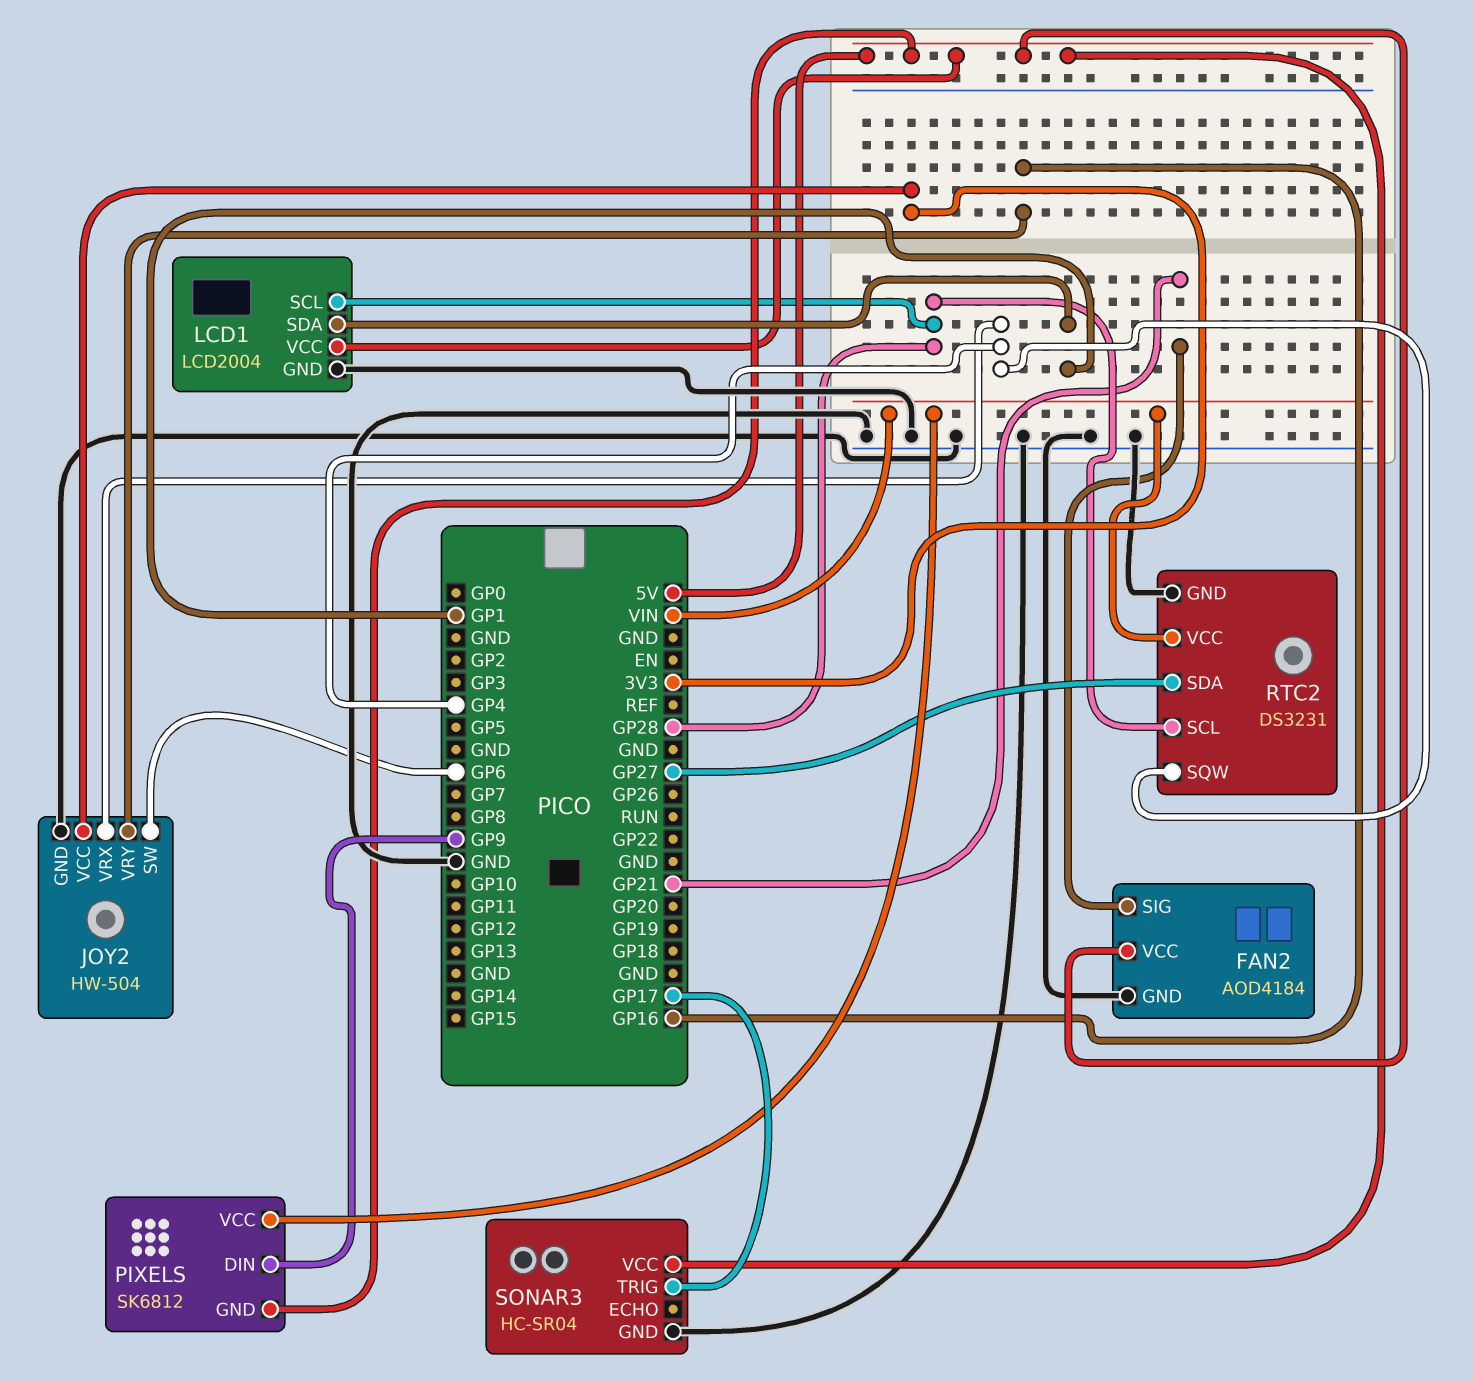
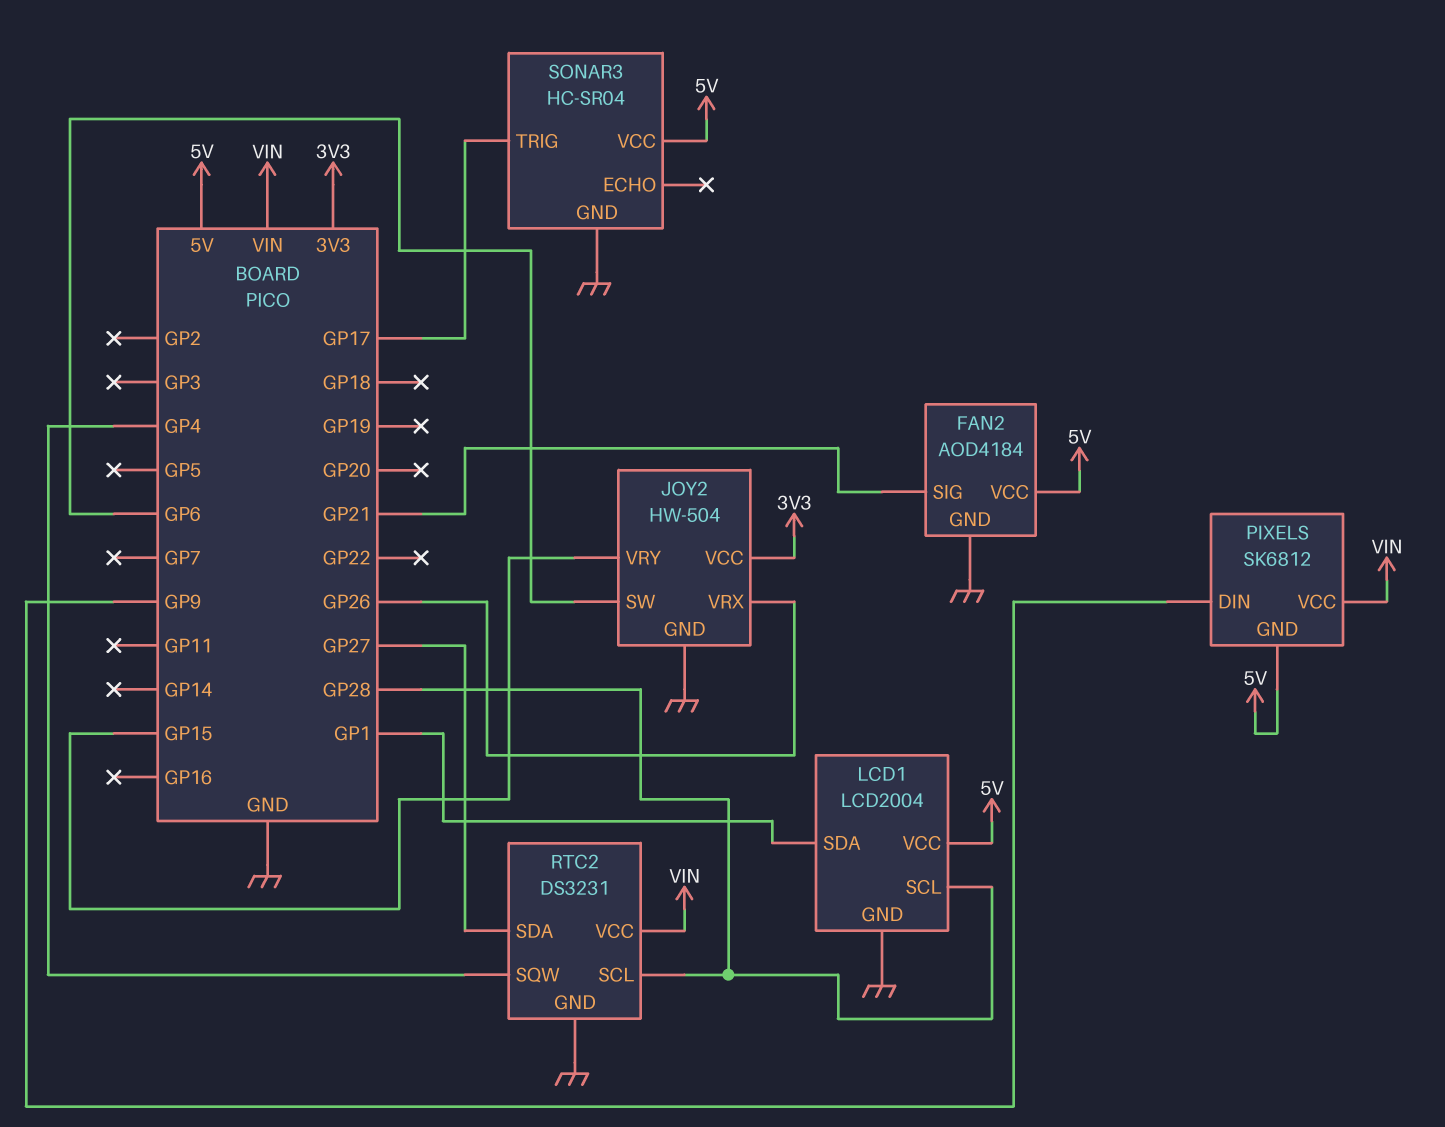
JOY2 pin VRX: GP4 -> GP26
JOY2 pin VRY: GP16 -> GP15

